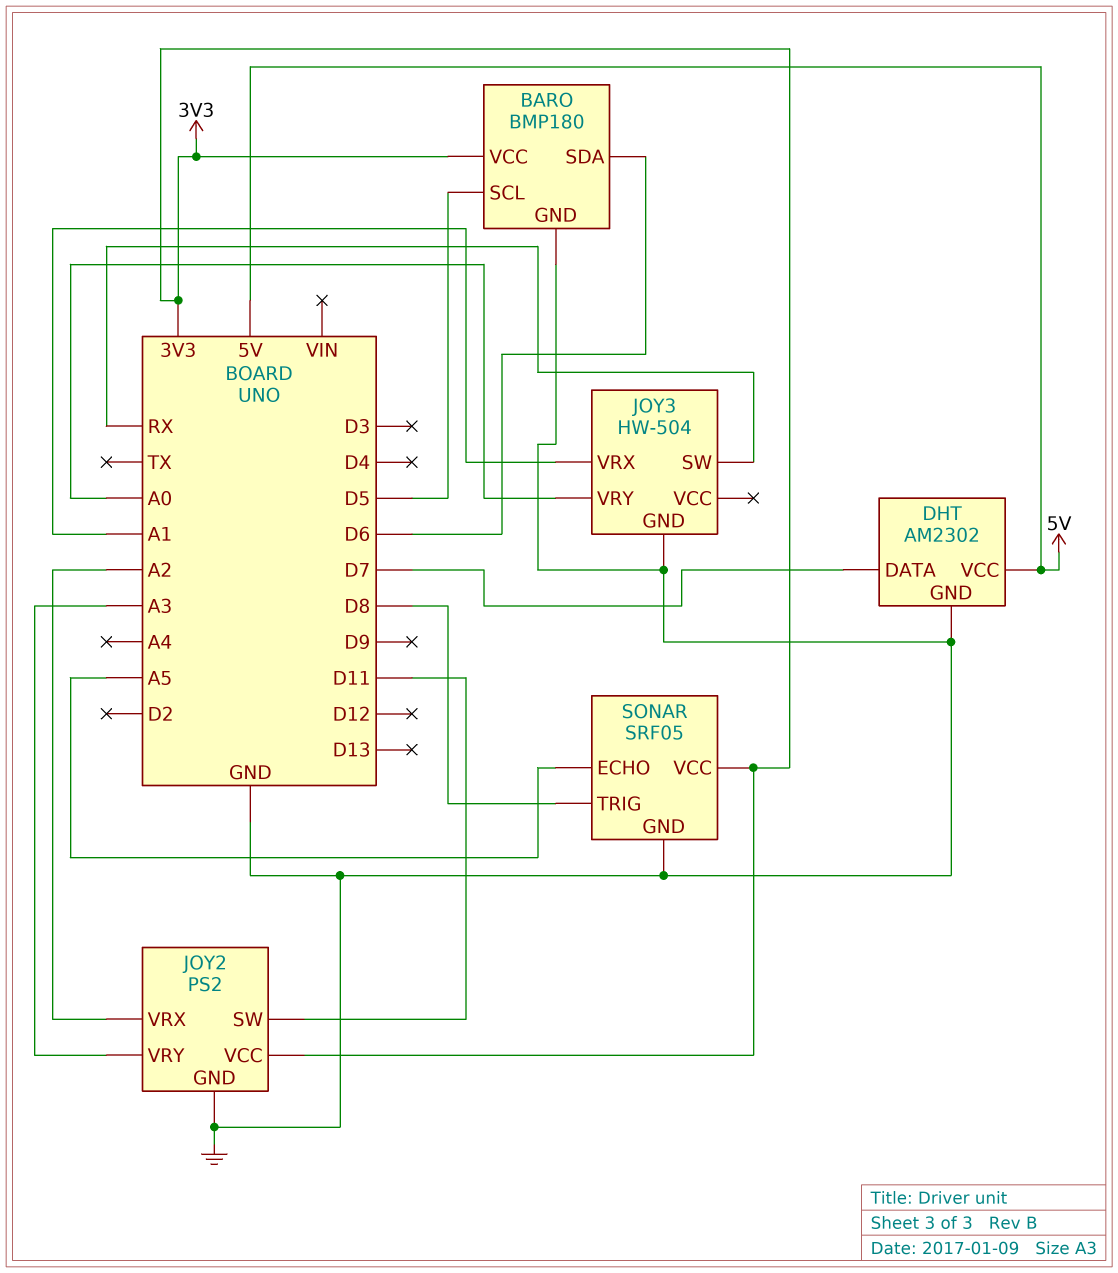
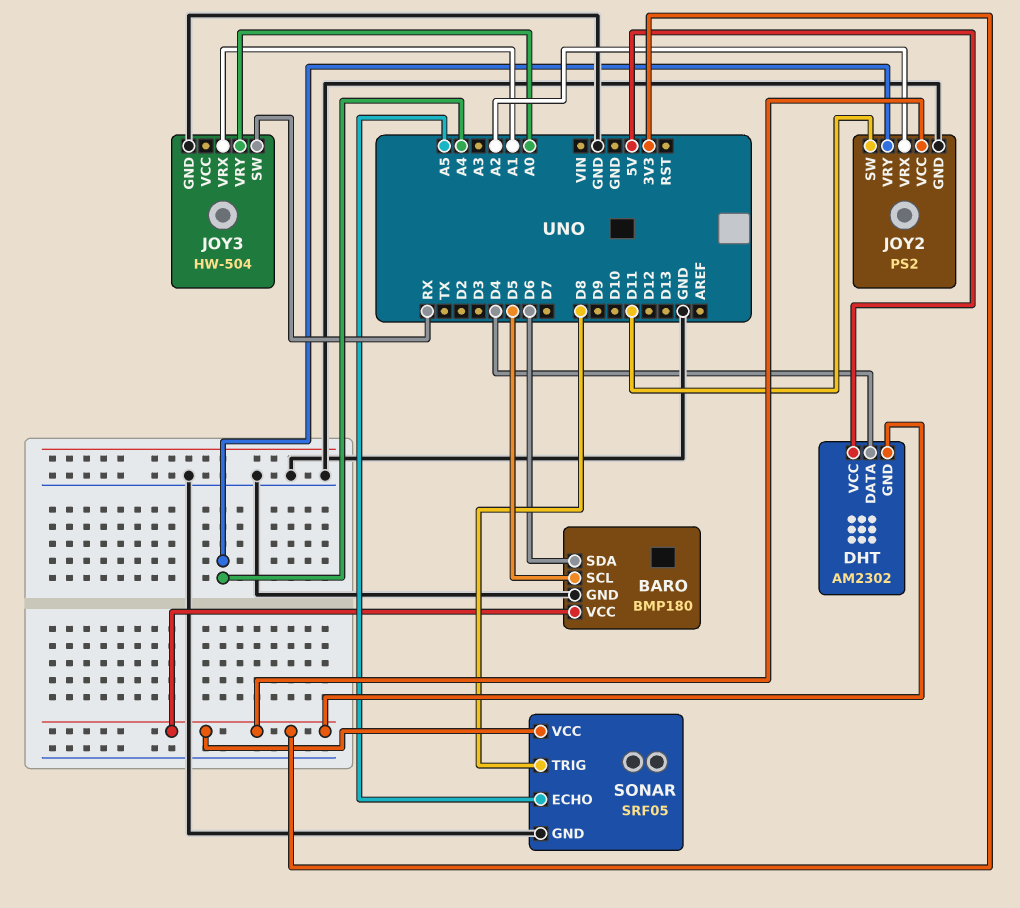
DHT pin DATA: D7 -> D4
DHT pin GND: GND -> 3V3
JOY2 pin VRY: A3 -> A4

